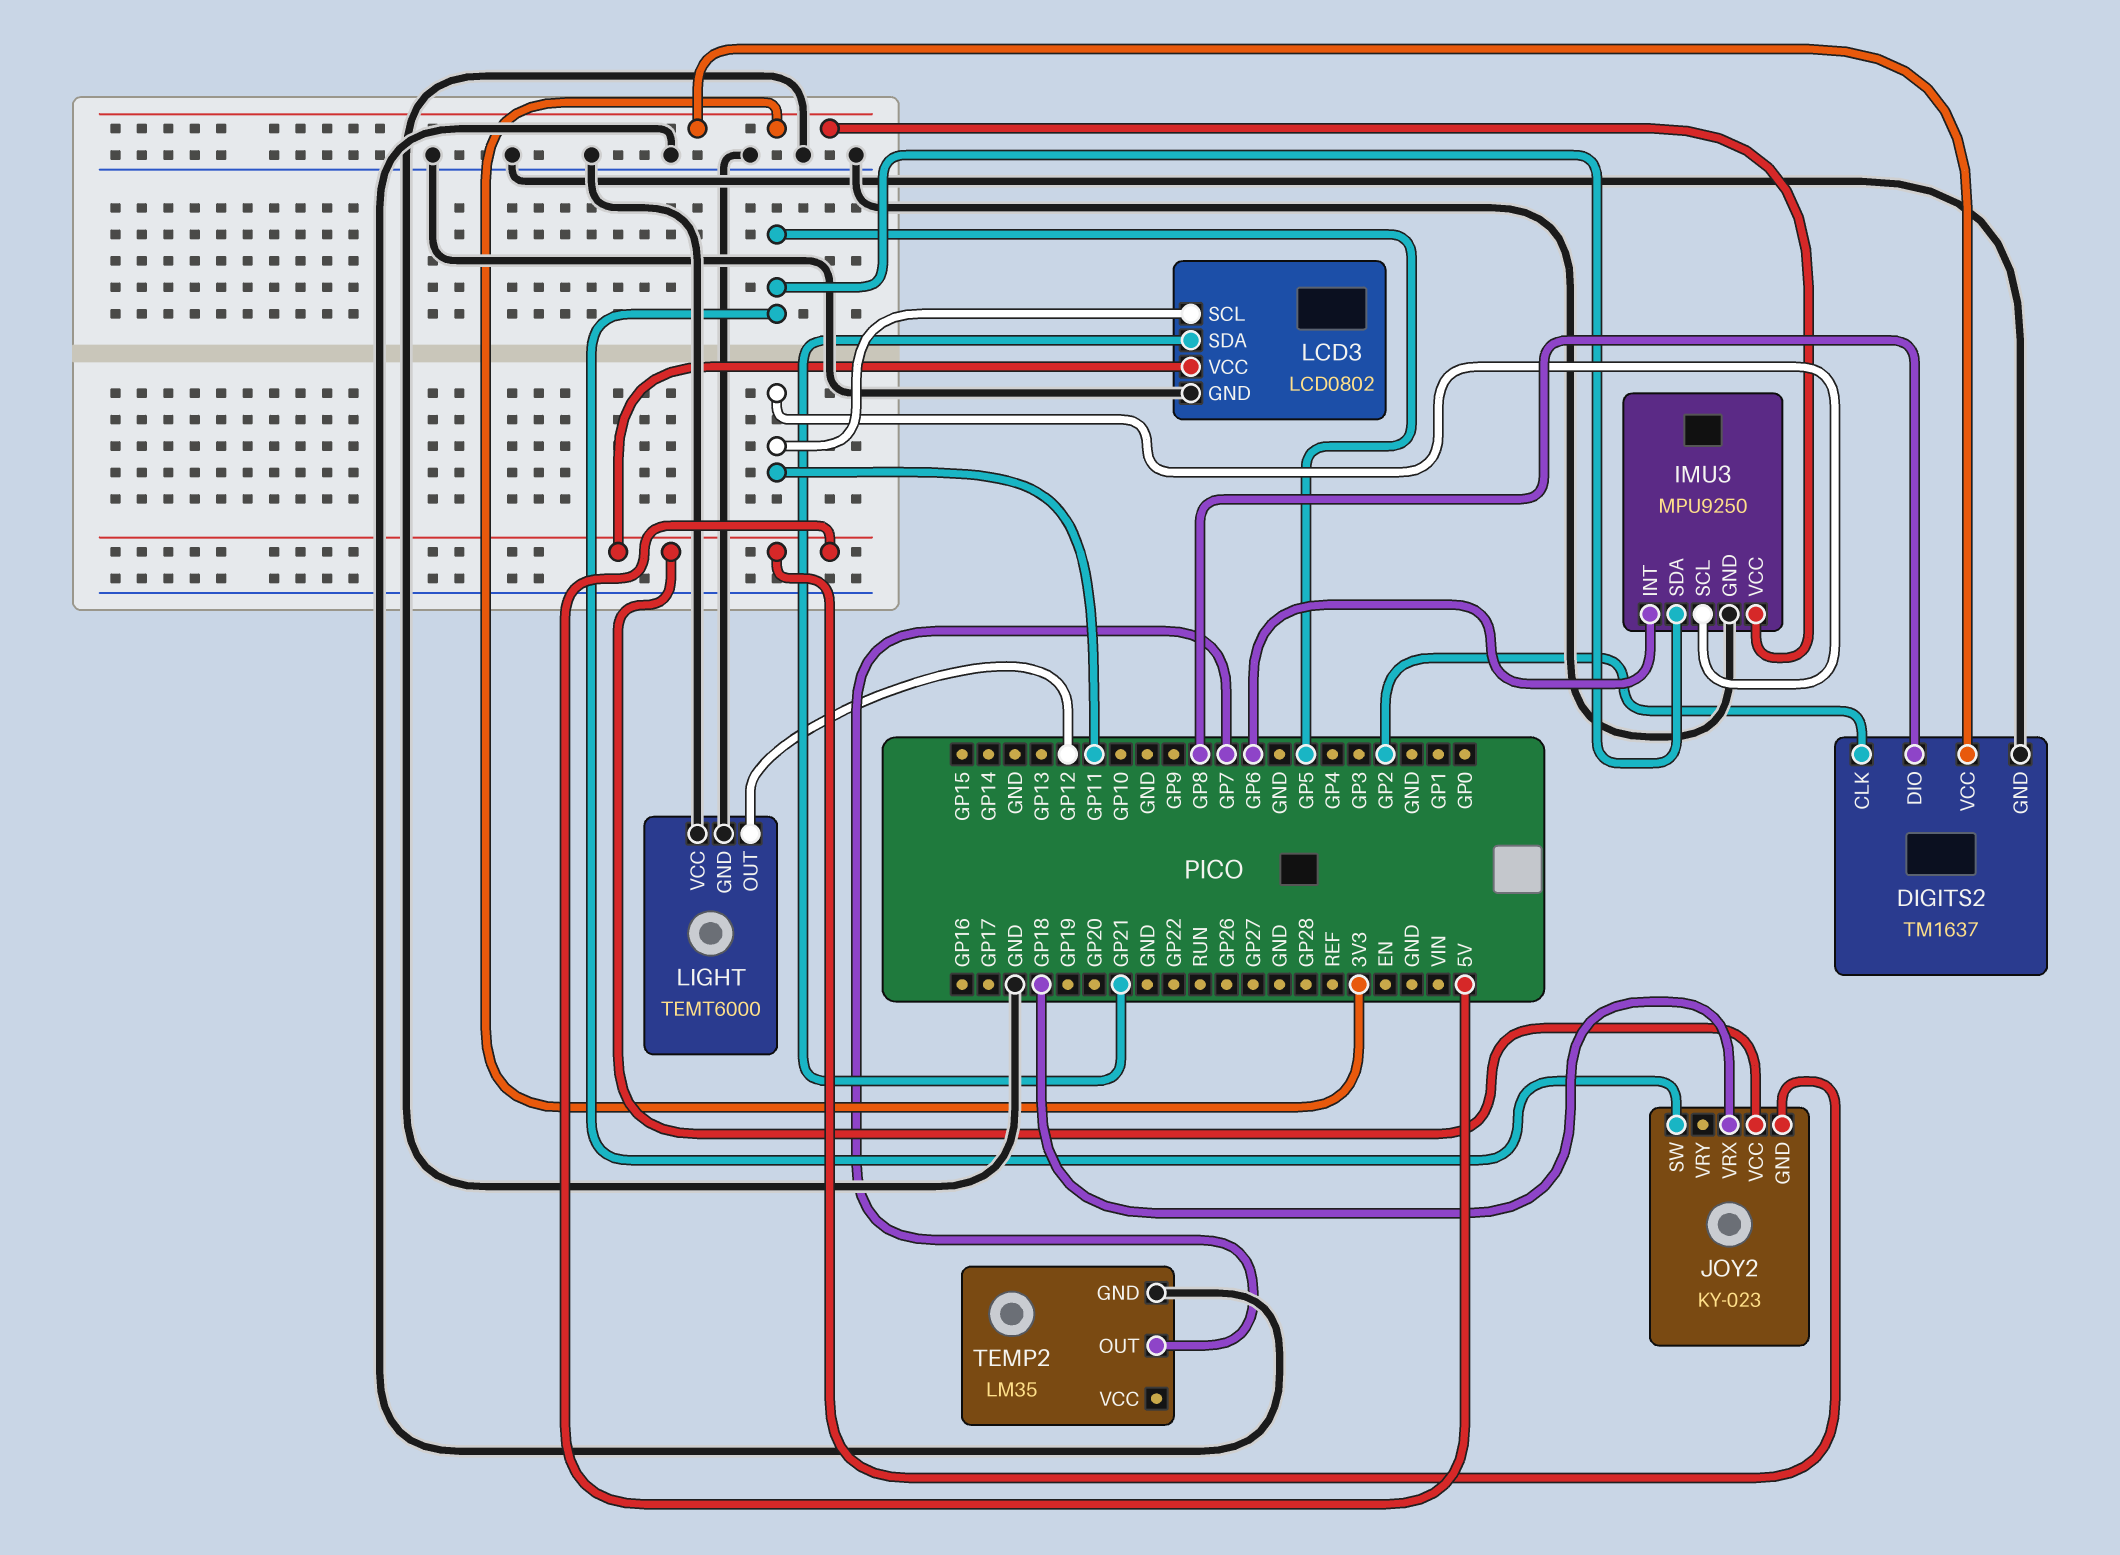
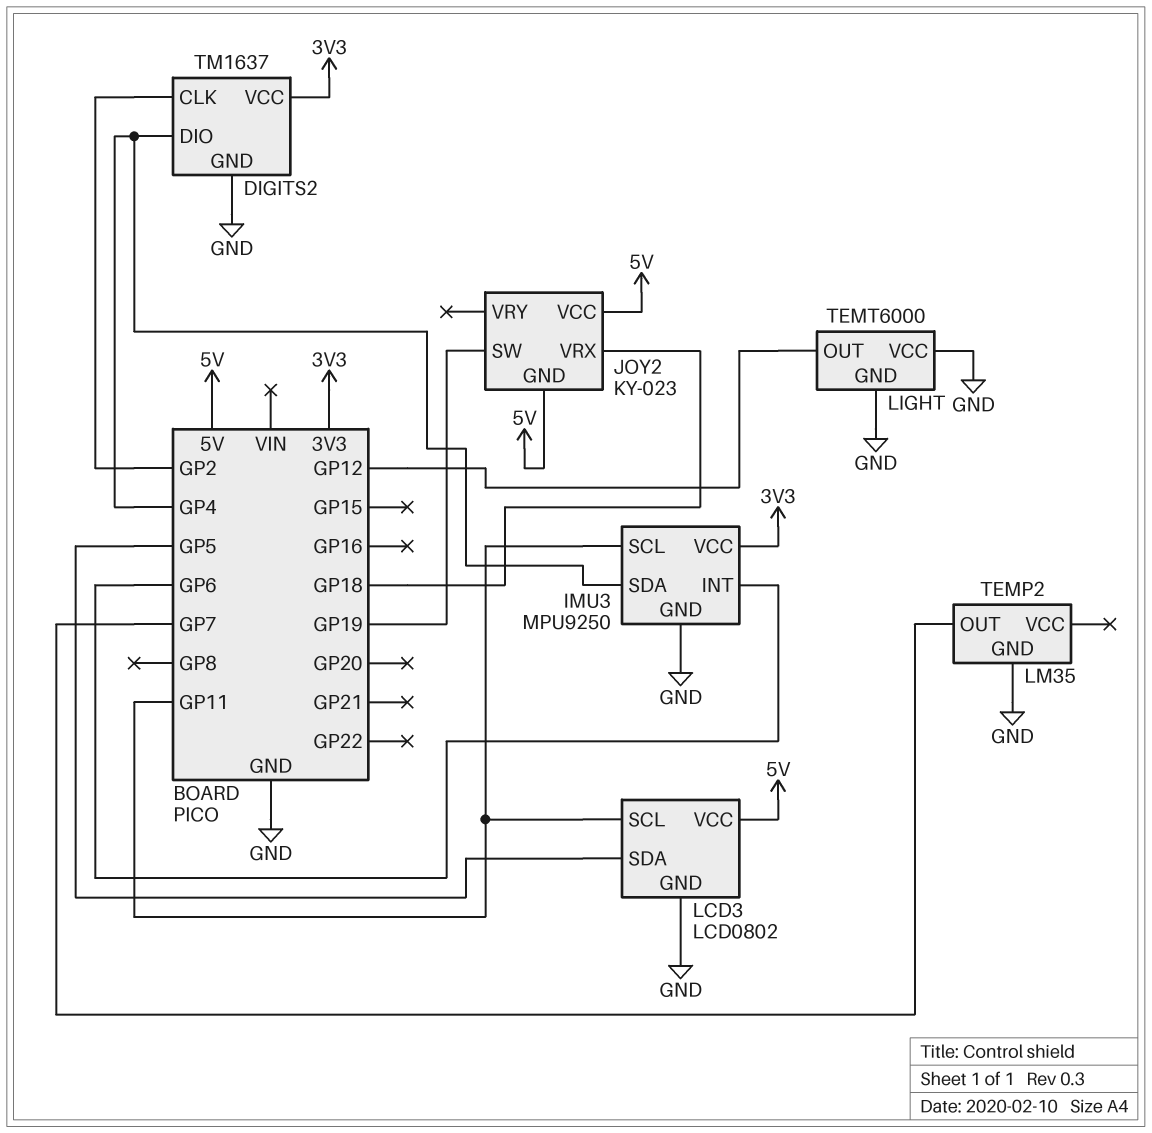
DIGITS2 pin DIO: GP8 -> GP4
IMU3 pin SDA: GP5 -> GP4
JOY2 pin SW: GP5 -> GP19
LCD3 pin SDA: GP21 -> GP5

